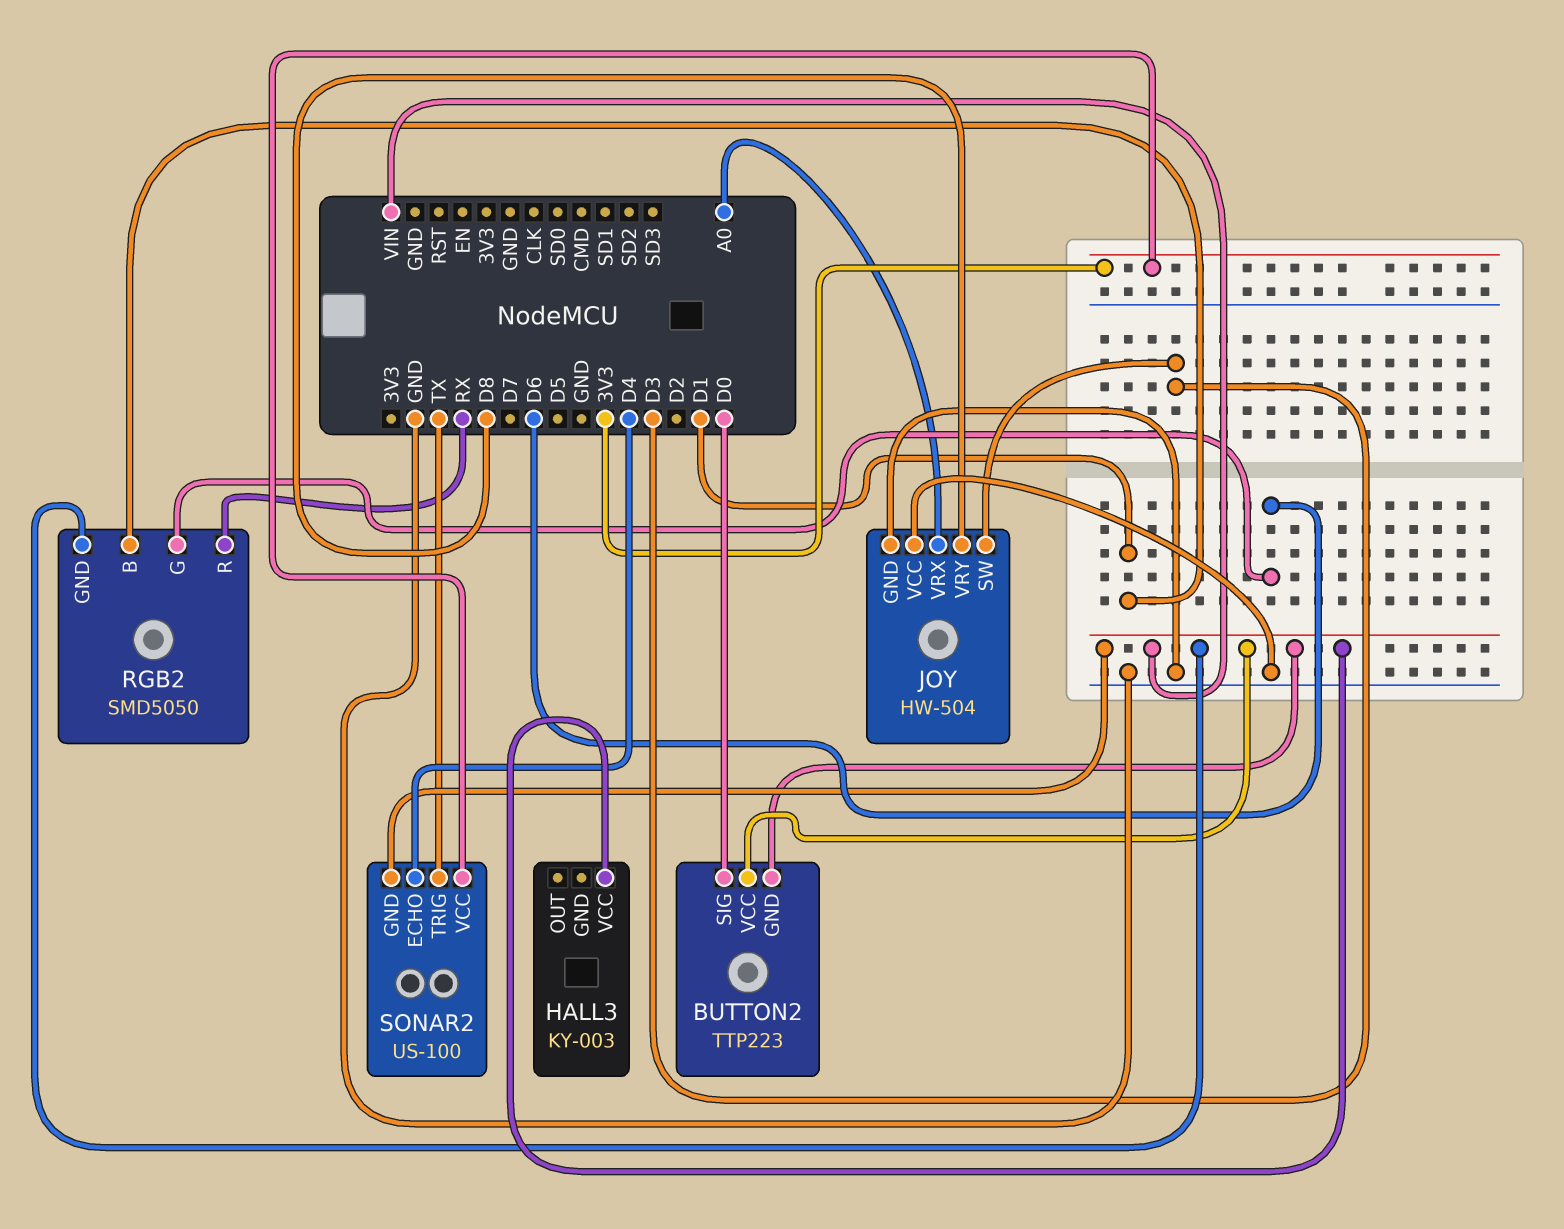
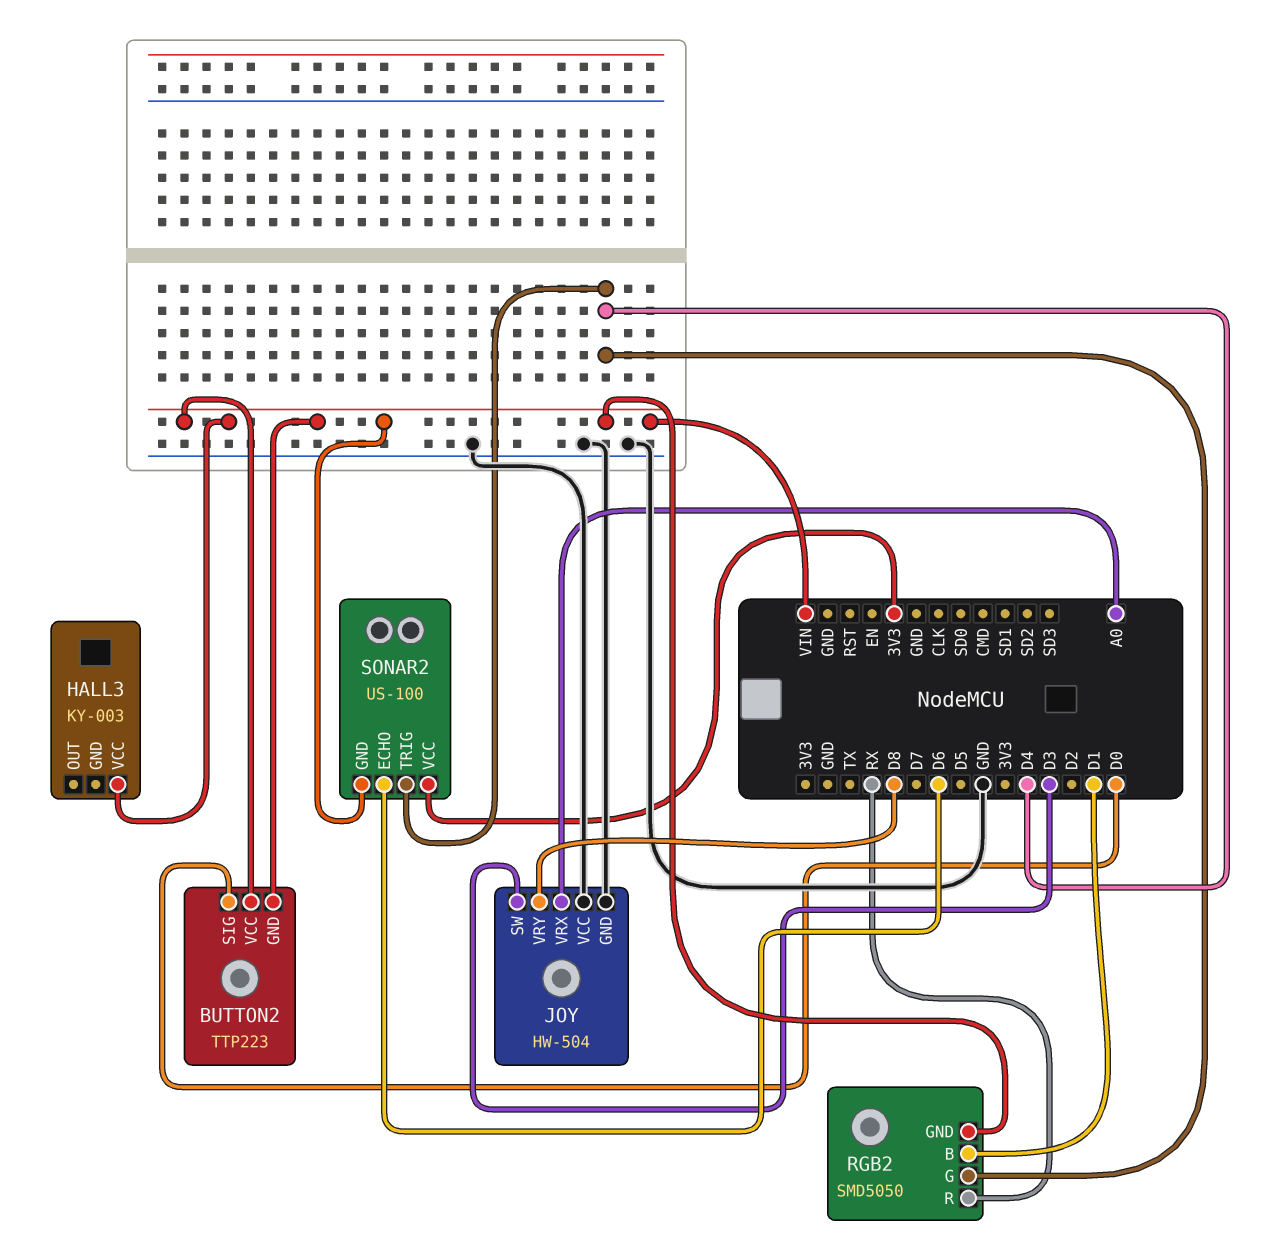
RGB2 pin G: D6 -> D4
SONAR2 pin ECHO: D4 -> D6
SONAR2 pin TRIG: TX -> D4

